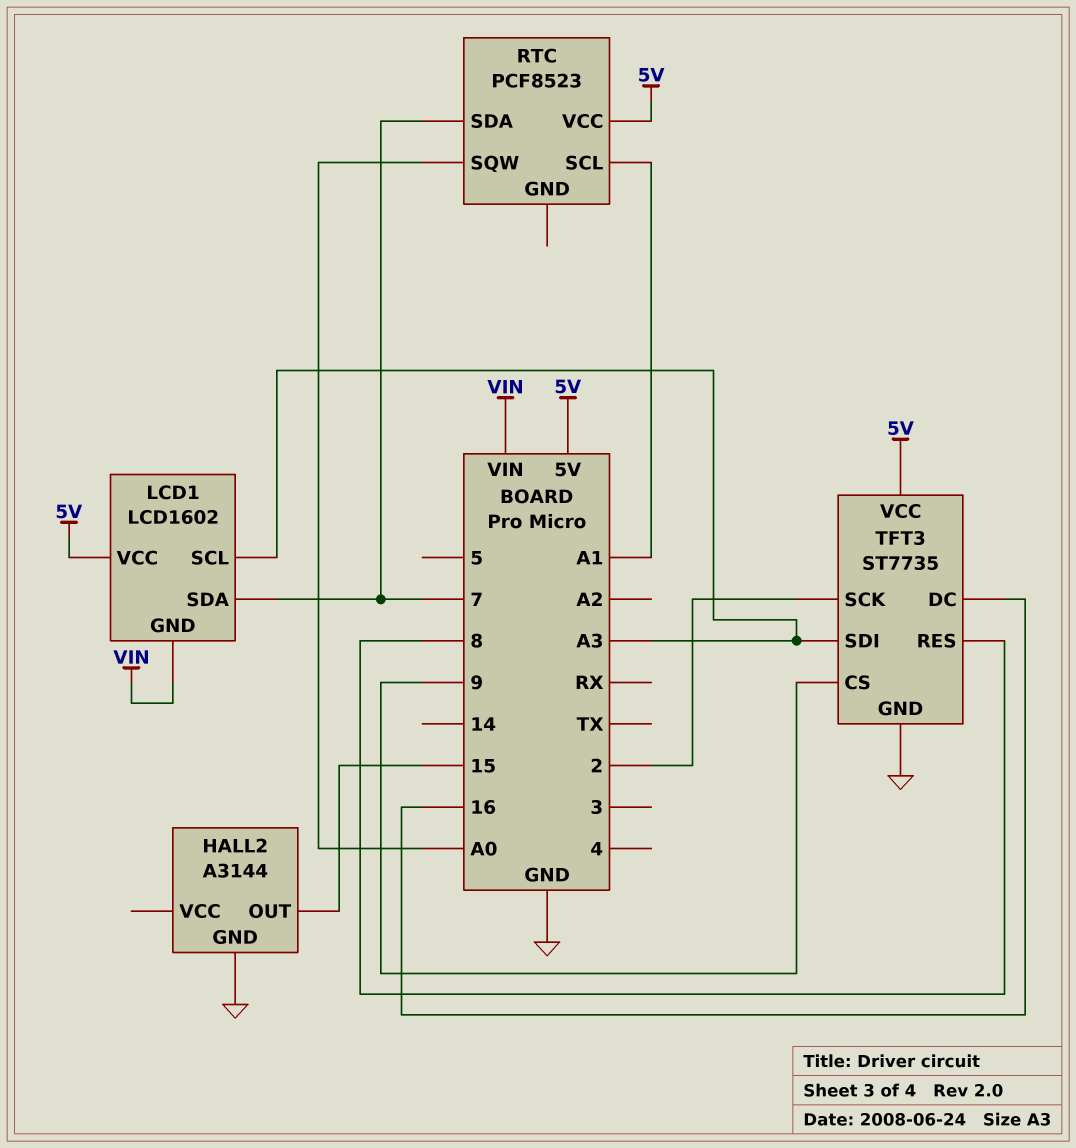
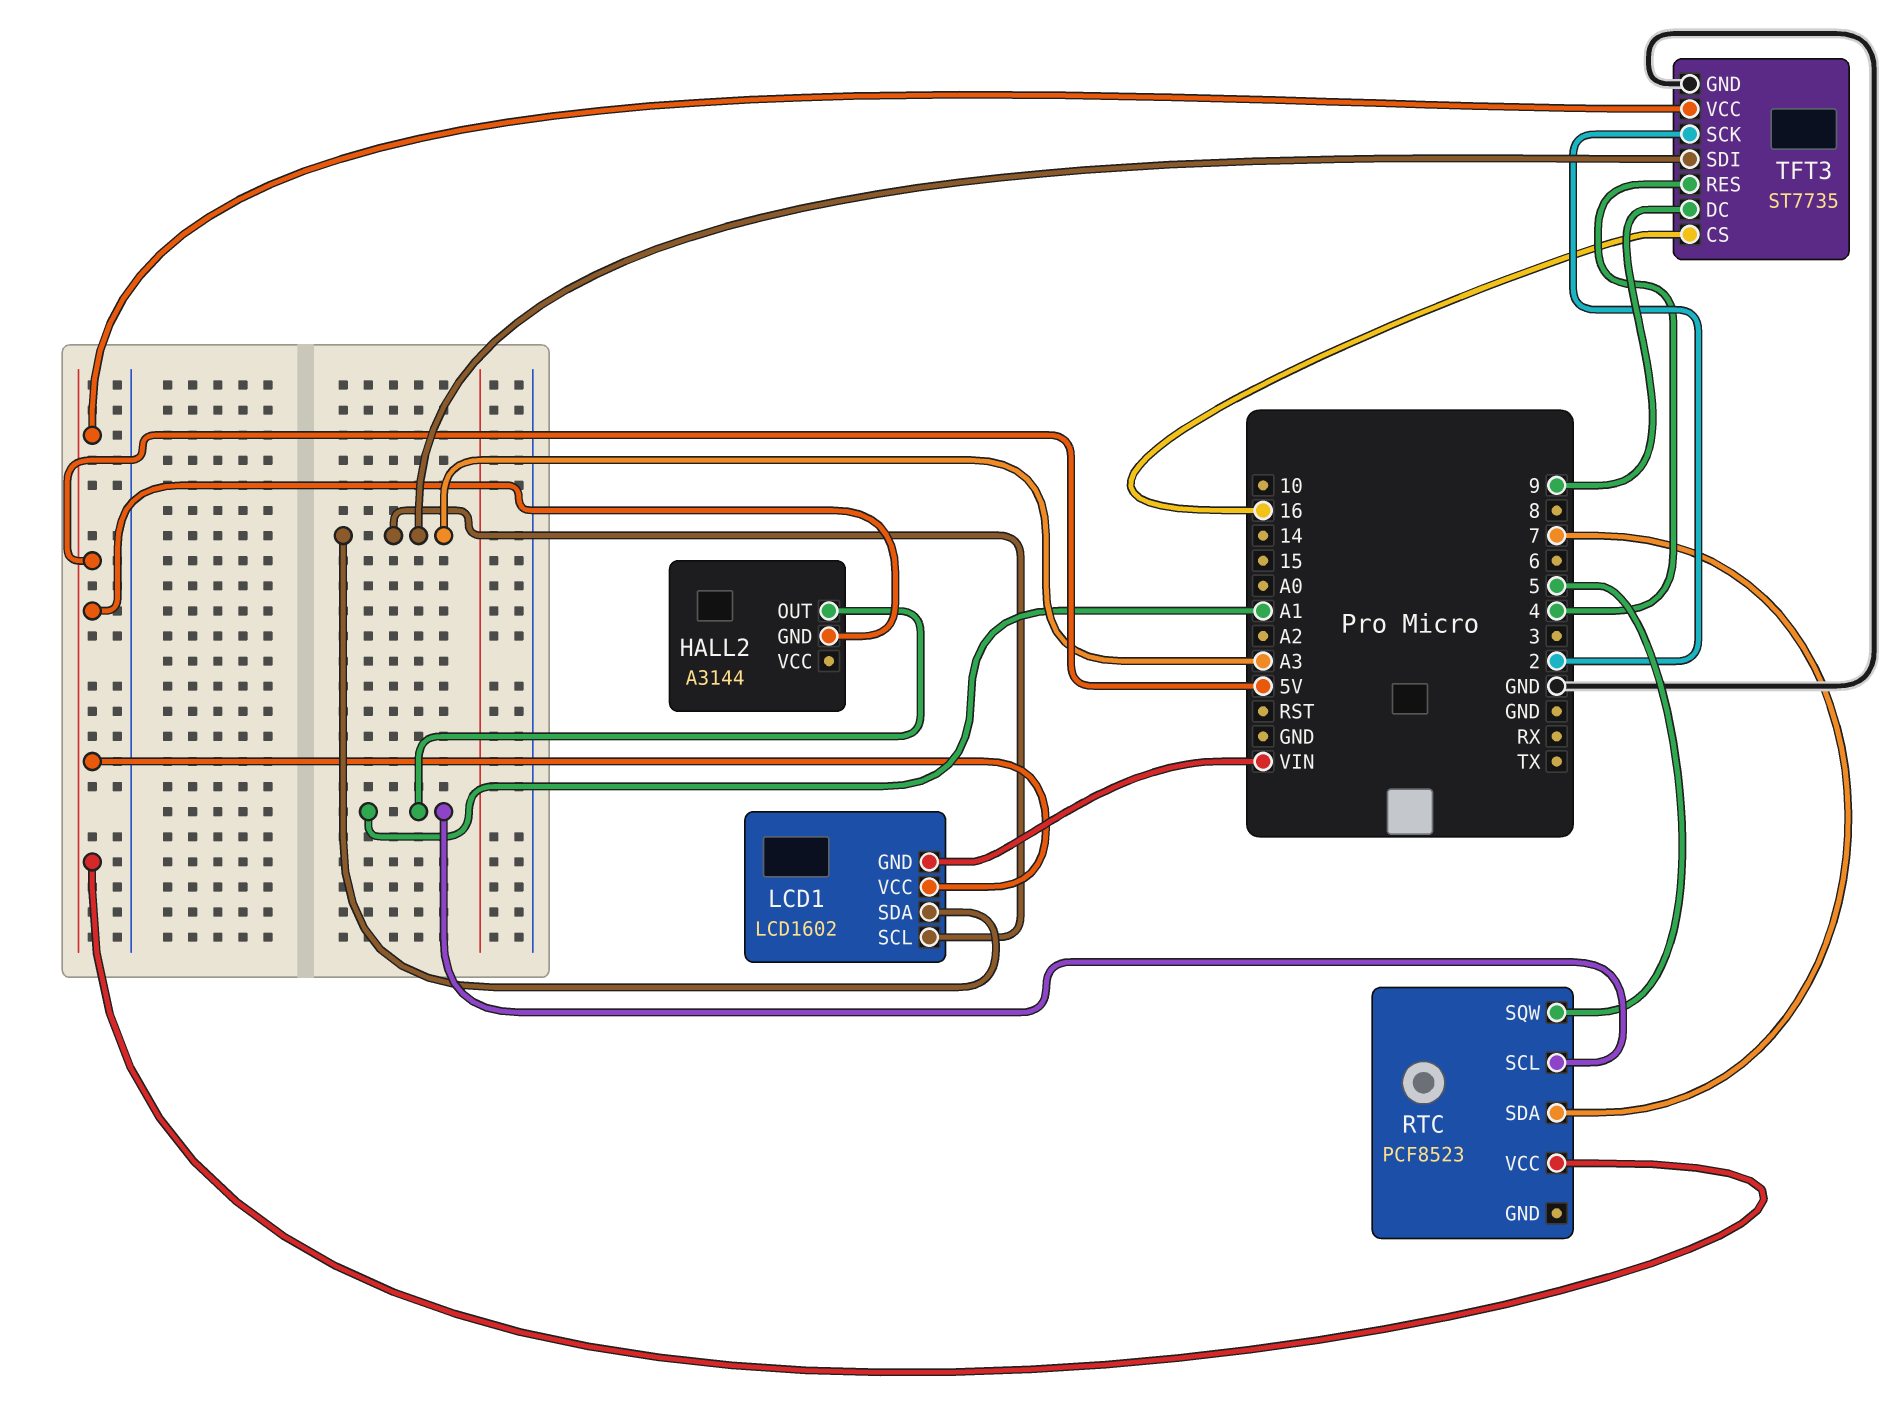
HALL2 pin GND: GND -> 5V
HALL2 pin OUT: 15 -> A1
LCD1 pin SDA: 7 -> A3
RTC pin SQW: A0 -> 5
TFT3 pin CS: 9 -> 16
TFT3 pin DC: 16 -> 9
TFT3 pin RES: 8 -> 4

